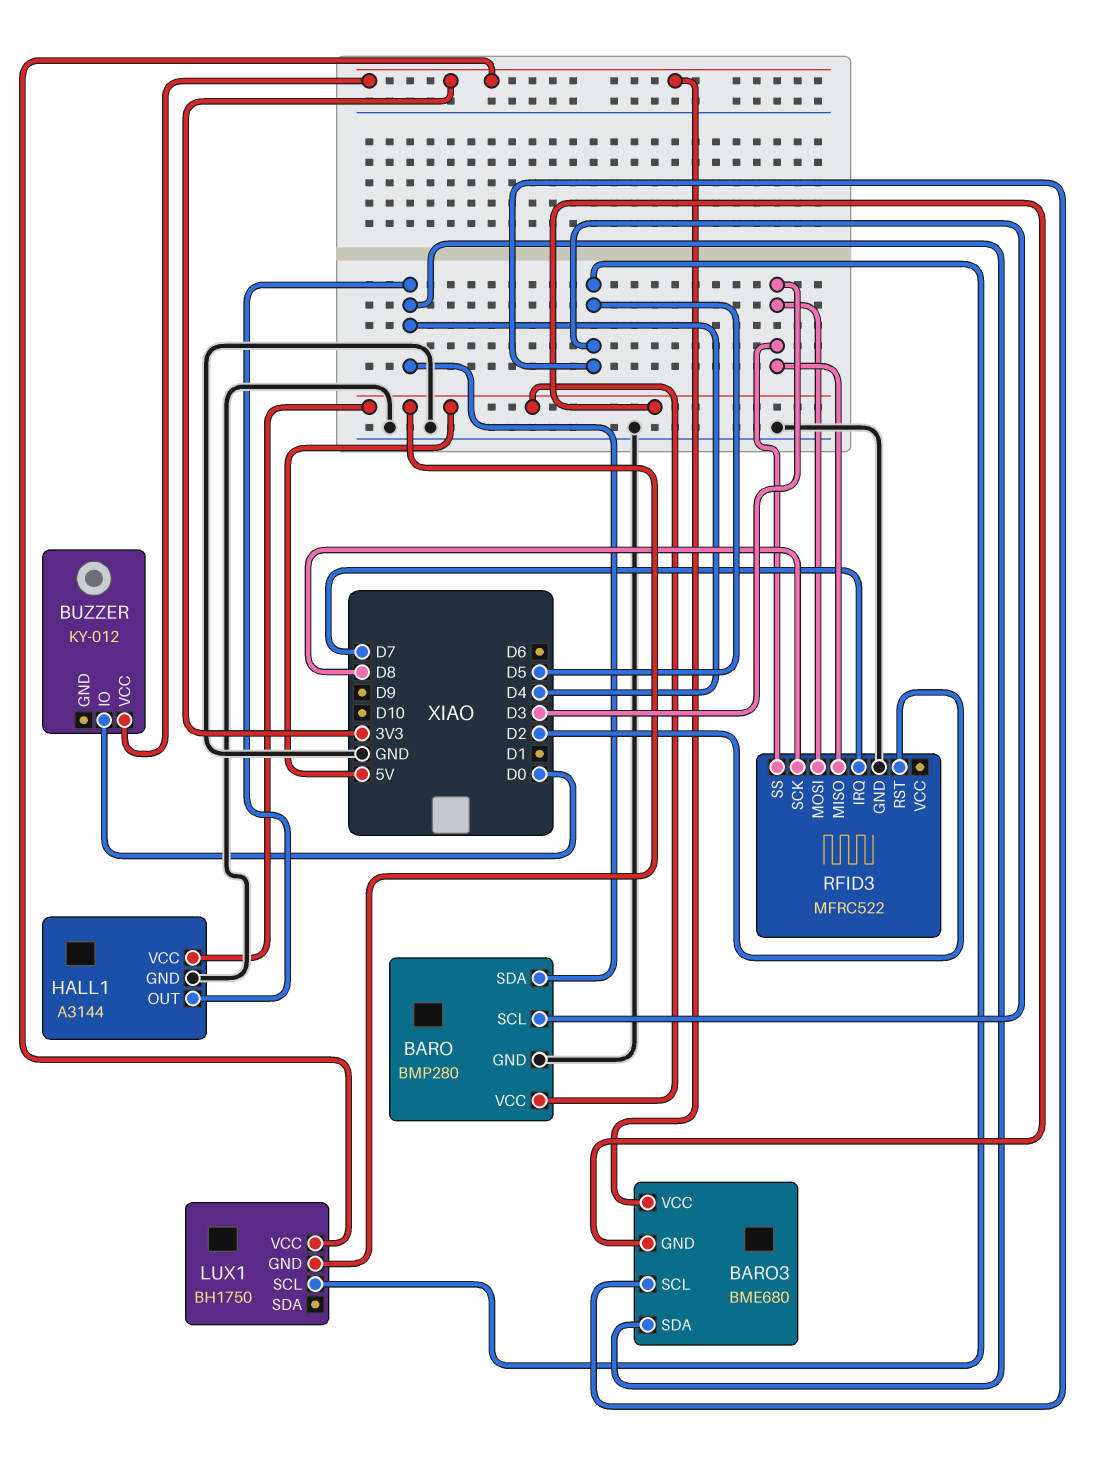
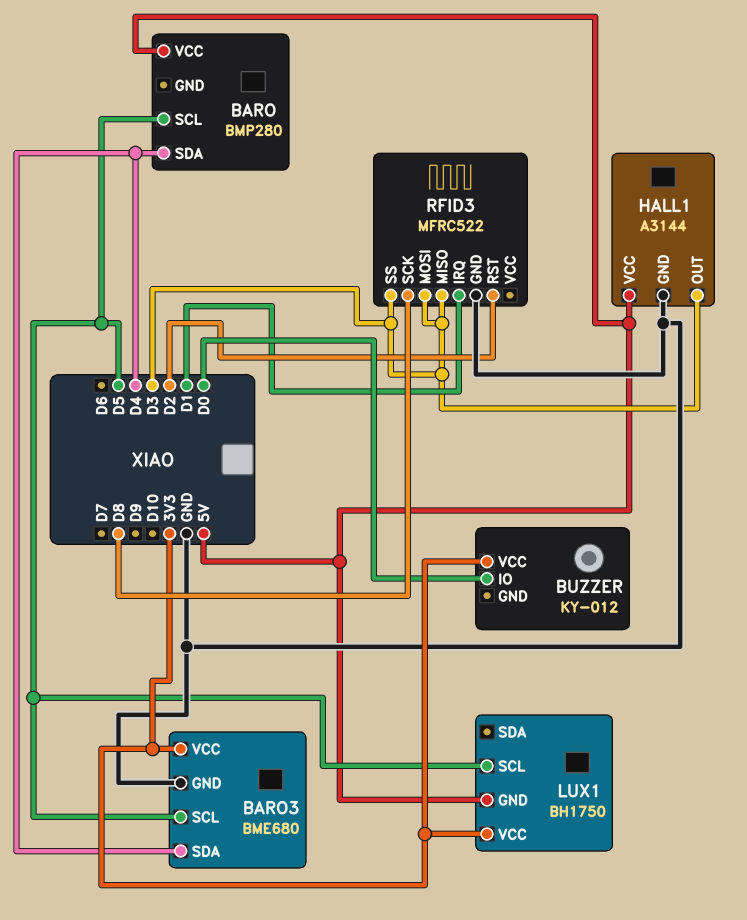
BARO pin GND: GND -> none
BARO3 pin GND: 5V -> GND
HALL1 pin OUT: D4 -> D3
RFID3 pin IRQ: D7 -> D1

